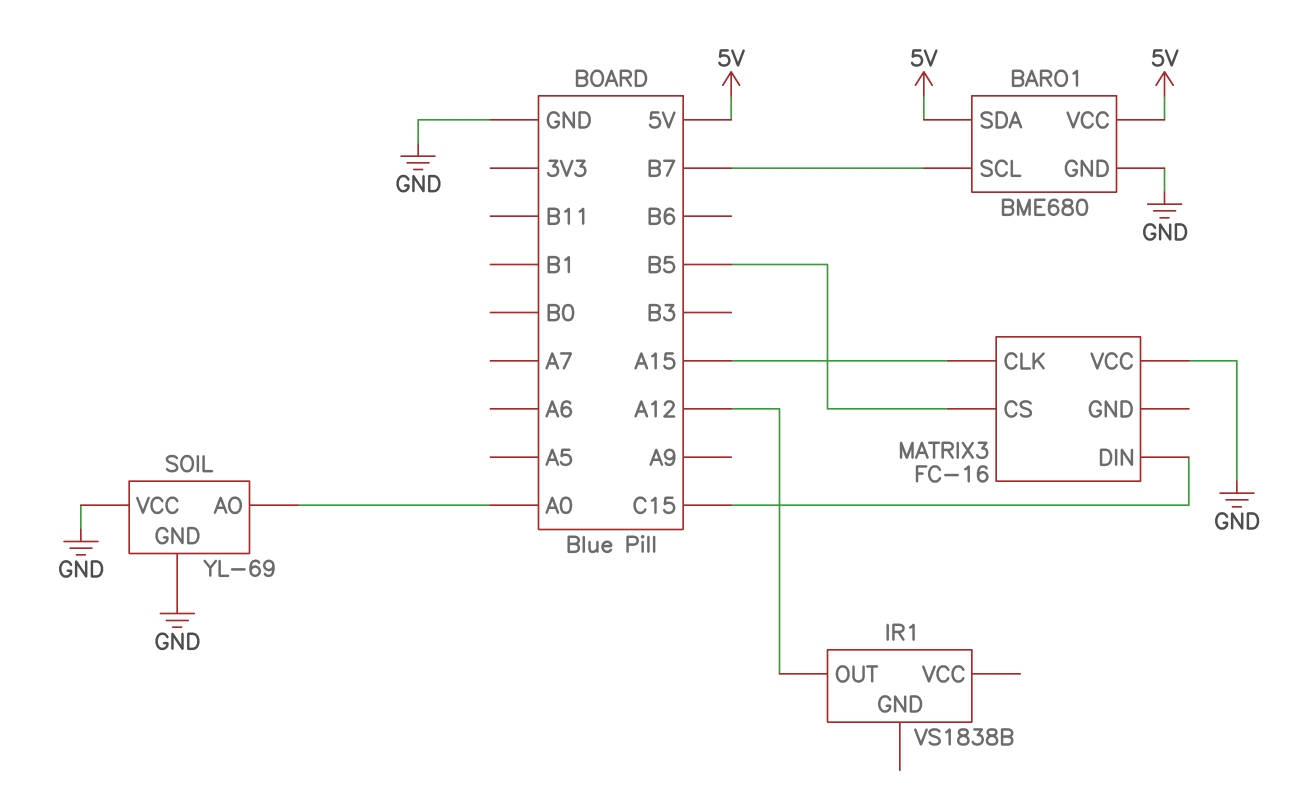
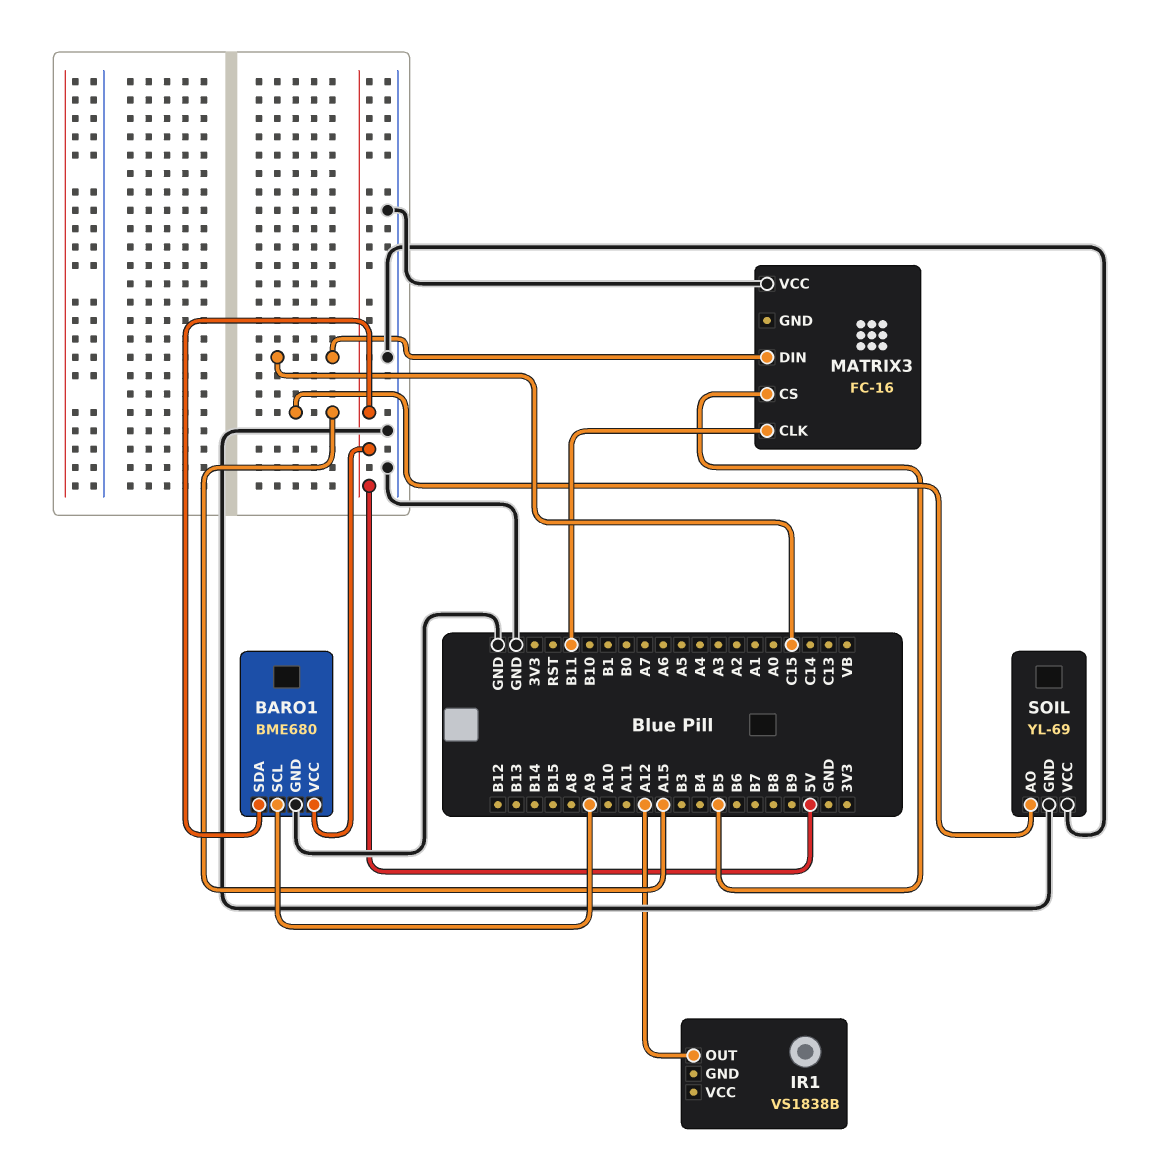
BARO1 pin SCL: B7 -> A9
MATRIX3 pin CLK: A15 -> B11
SOIL pin AO: A0 -> A15

